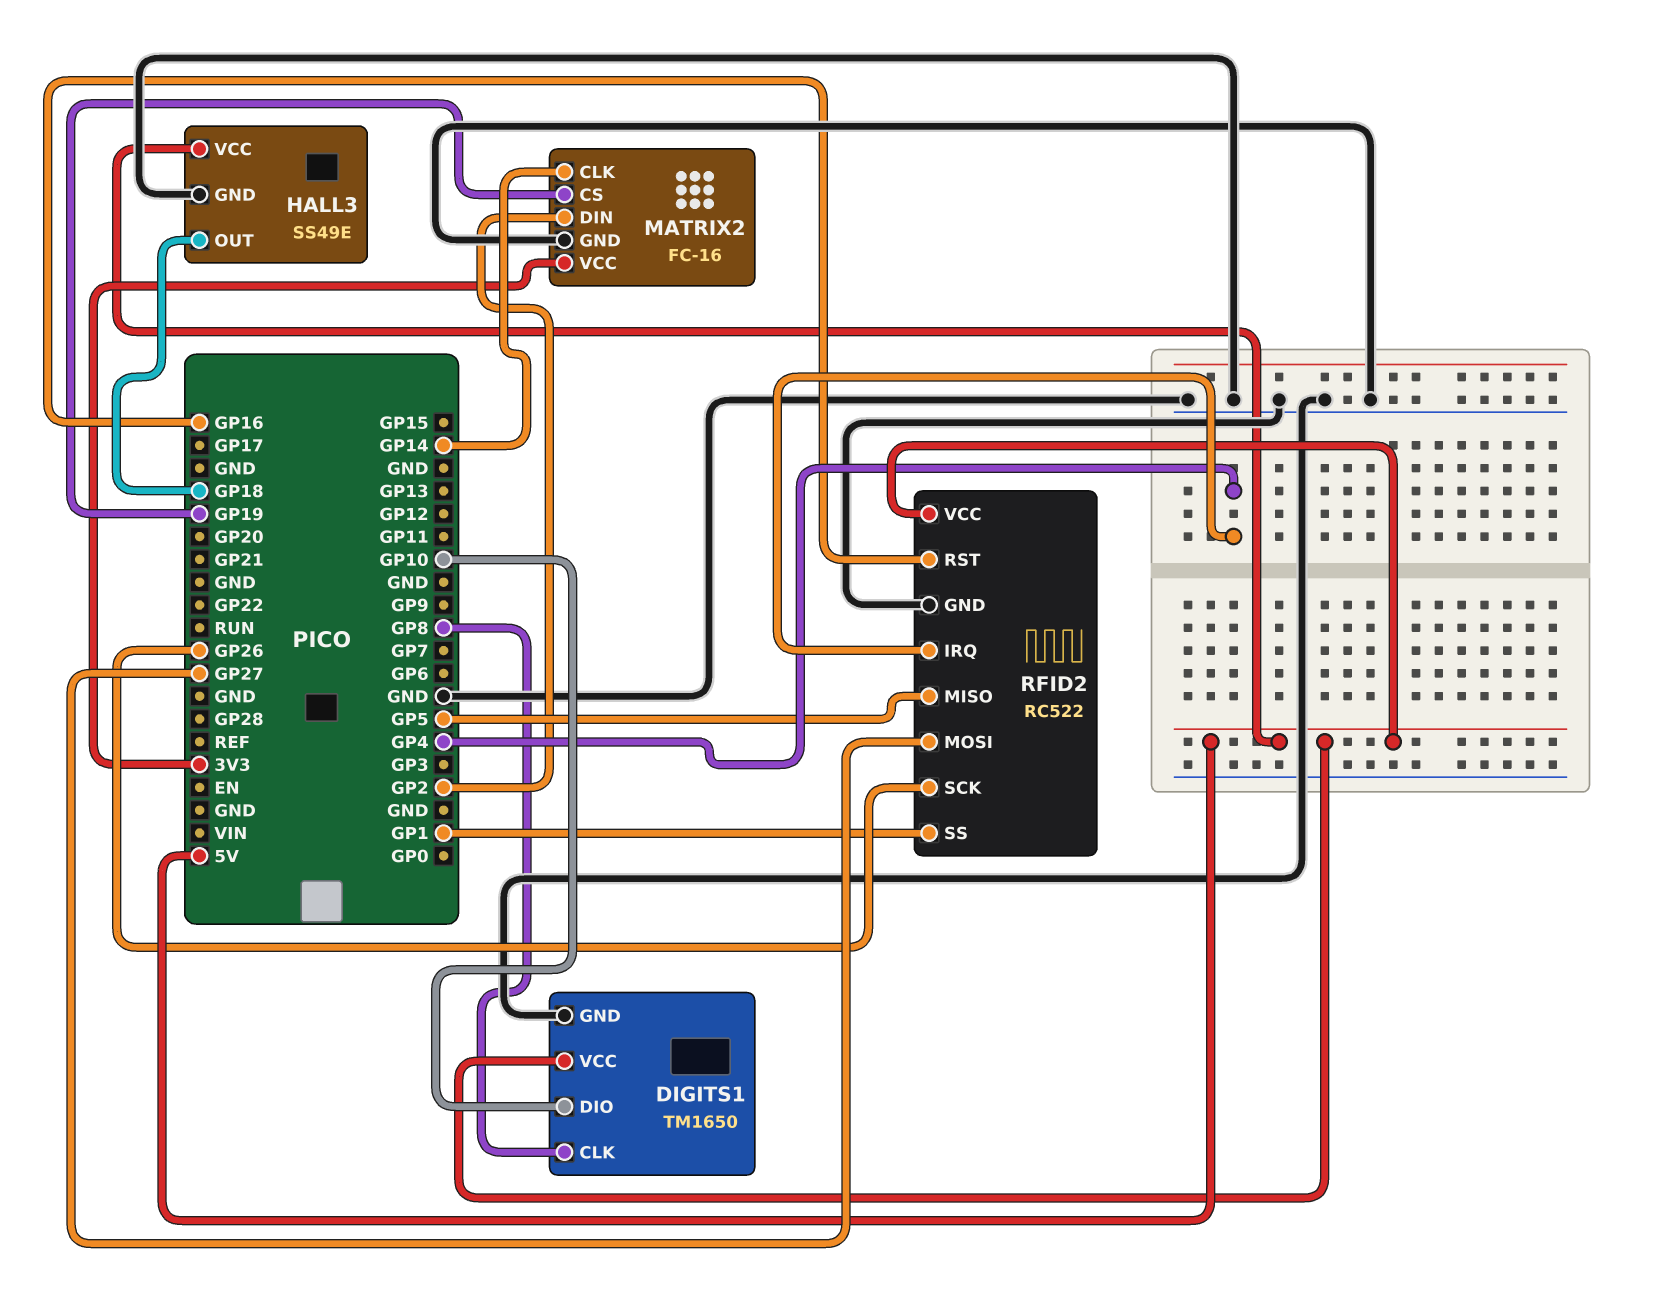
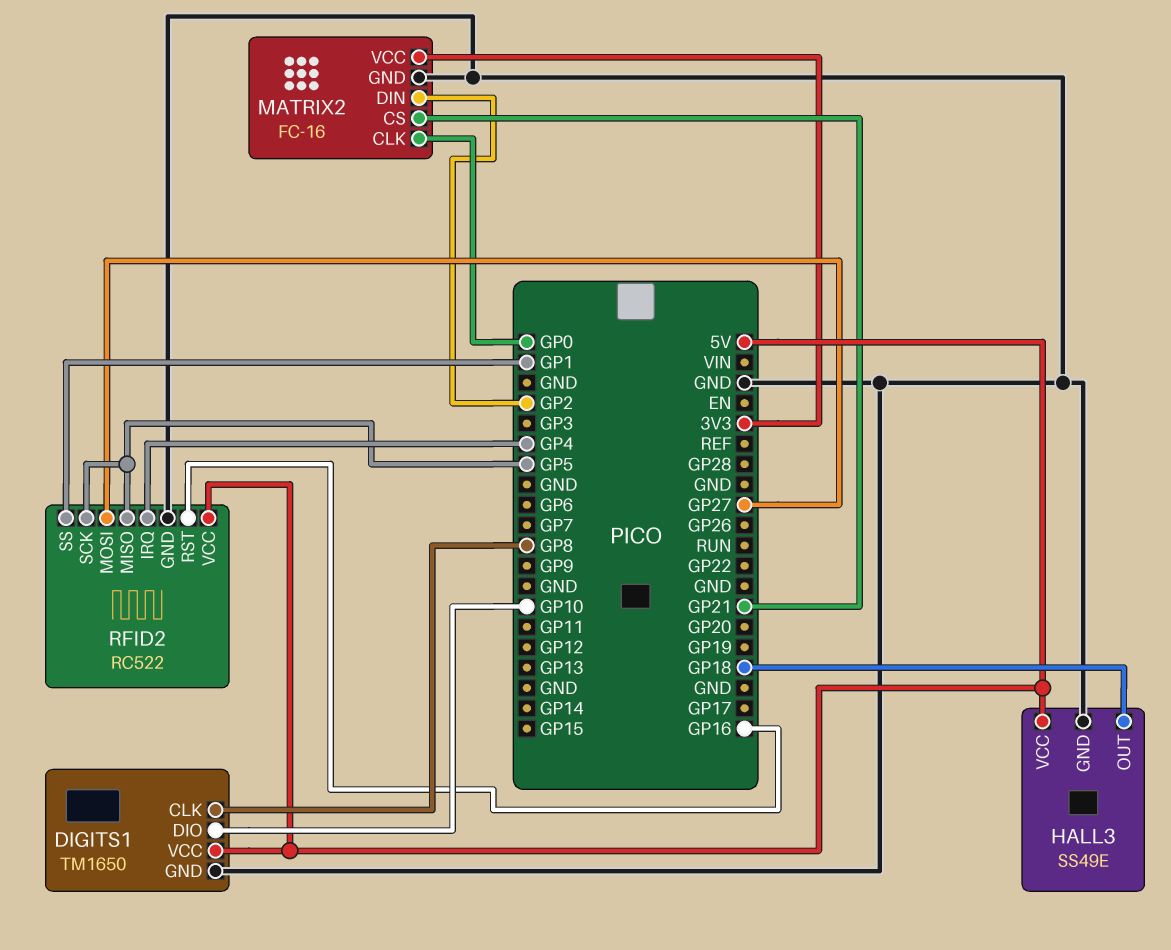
MATRIX2 pin CLK: GP14 -> GP0
MATRIX2 pin CS: GP19 -> GP21
RFID2 pin SCK: GP26 -> GP5

